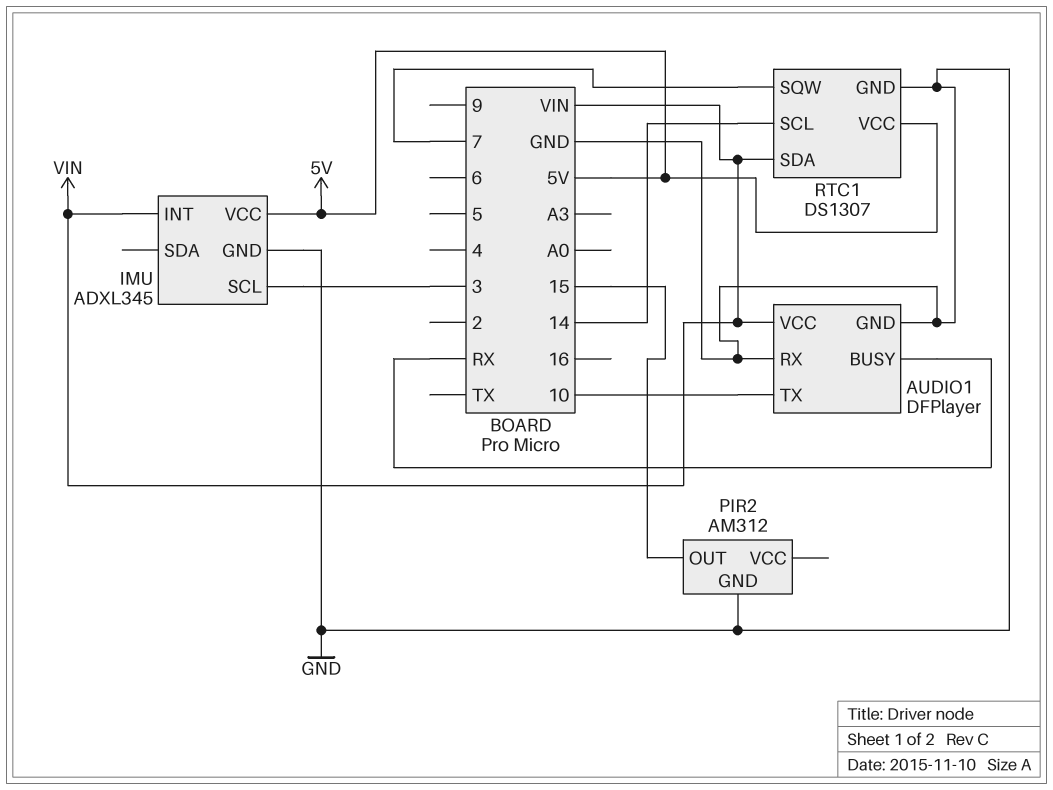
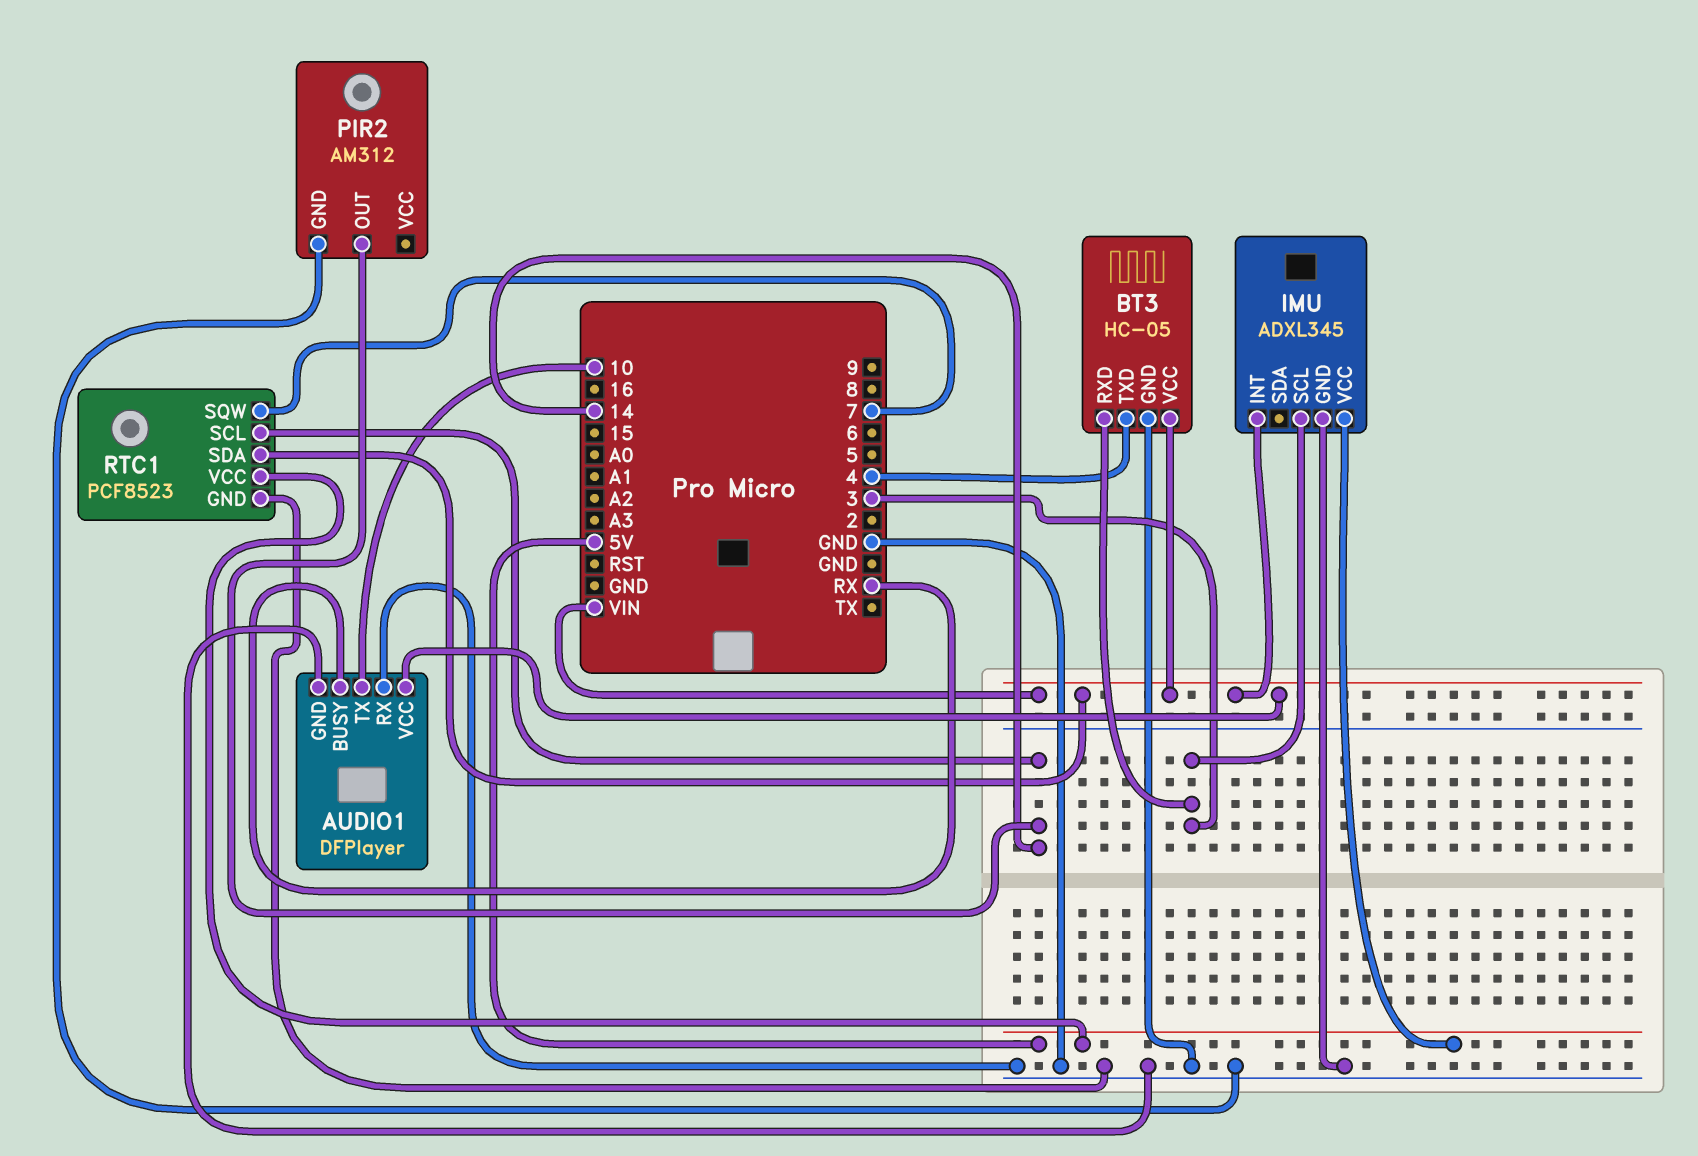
BT3: none -> HC-05
BT3 pin GND: none -> GND
BT3 pin RXD: none -> 3
BT3 pin TXD: none -> 4
BT3 pin VCC: none -> VIN
PIR2 pin OUT: 15 -> 14
RTC1: DS1307 -> PCF8523

